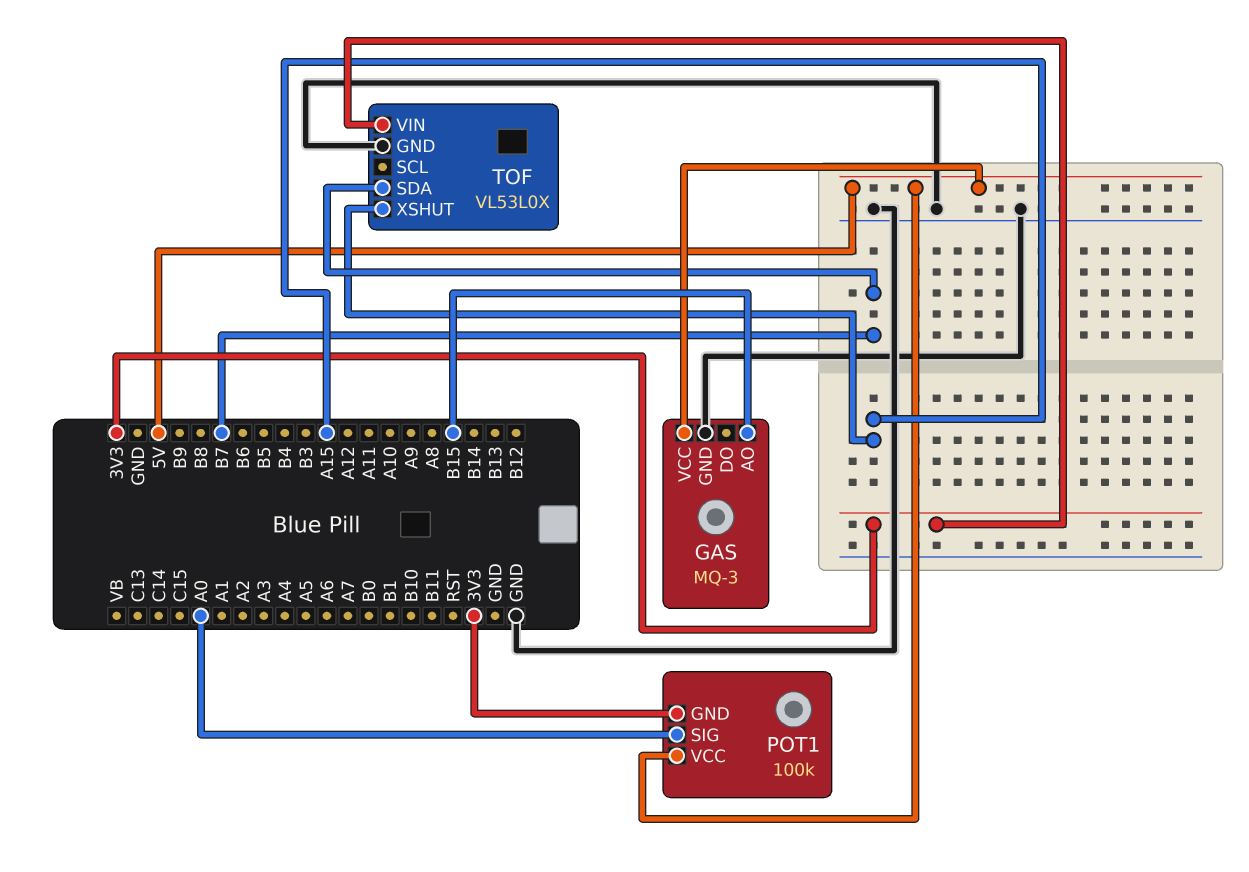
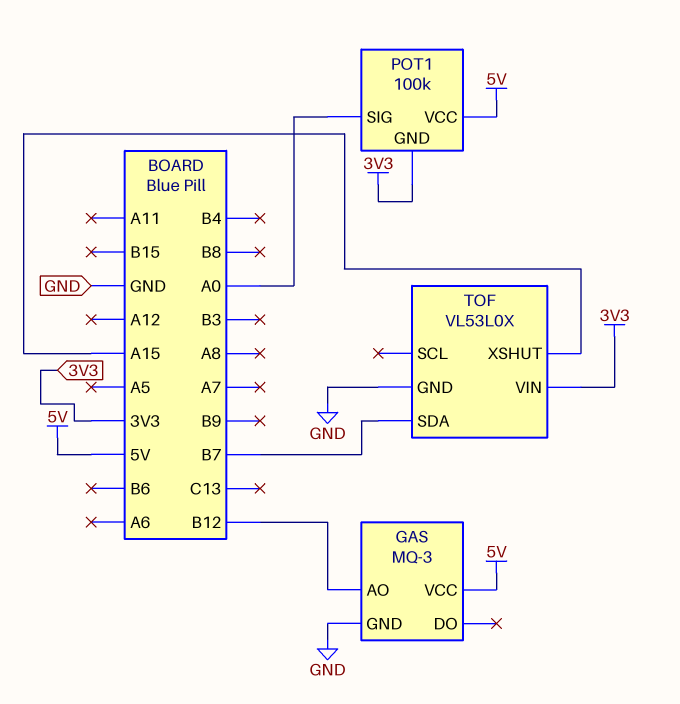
GAS pin AO: B15 -> B12

